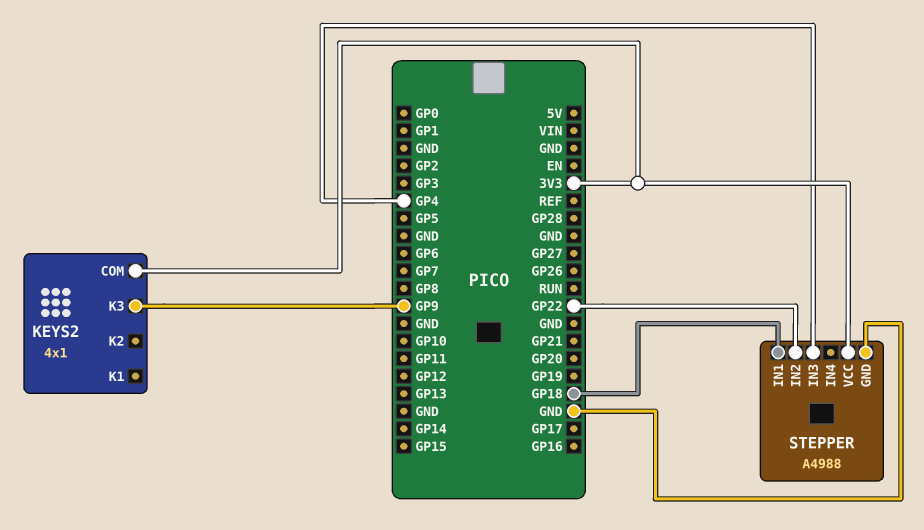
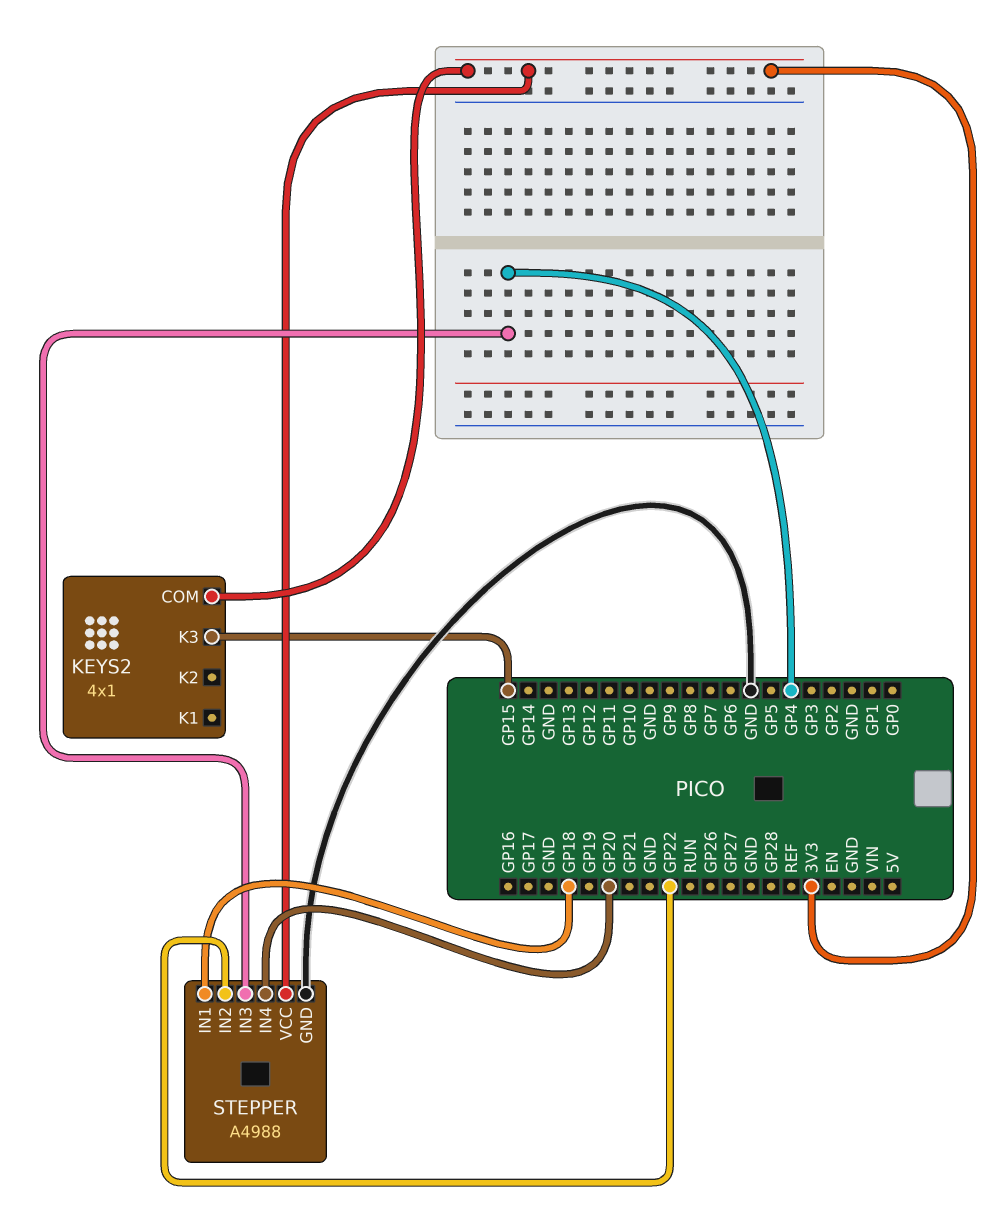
KEYS2 pin K3: GP9 -> GP15
STEPPER pin IN4: none -> GP20

